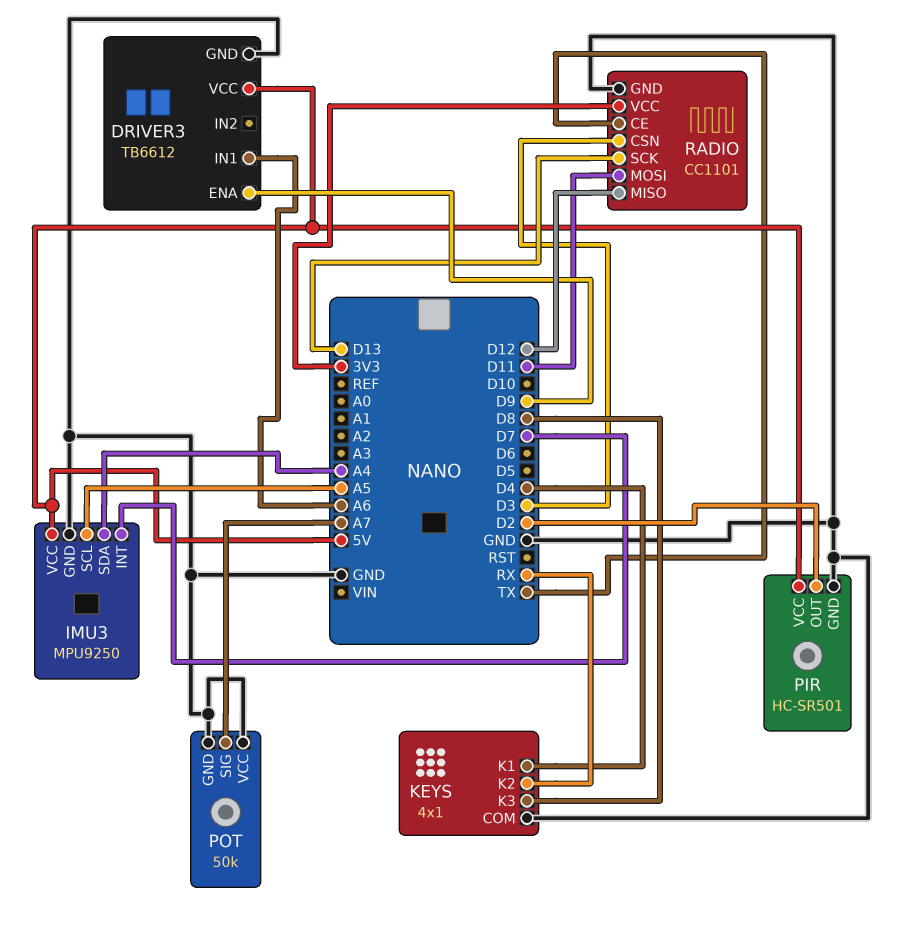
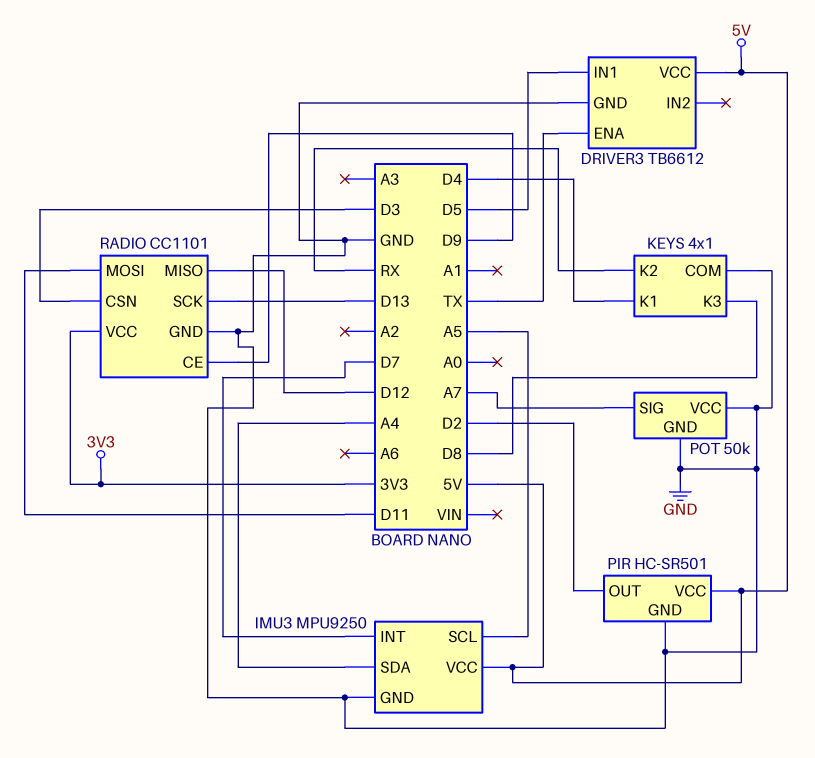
DRIVER3 pin ENA: D9 -> TX
DRIVER3 pin IN1: A6 -> D5
RADIO pin CE: TX -> D9

